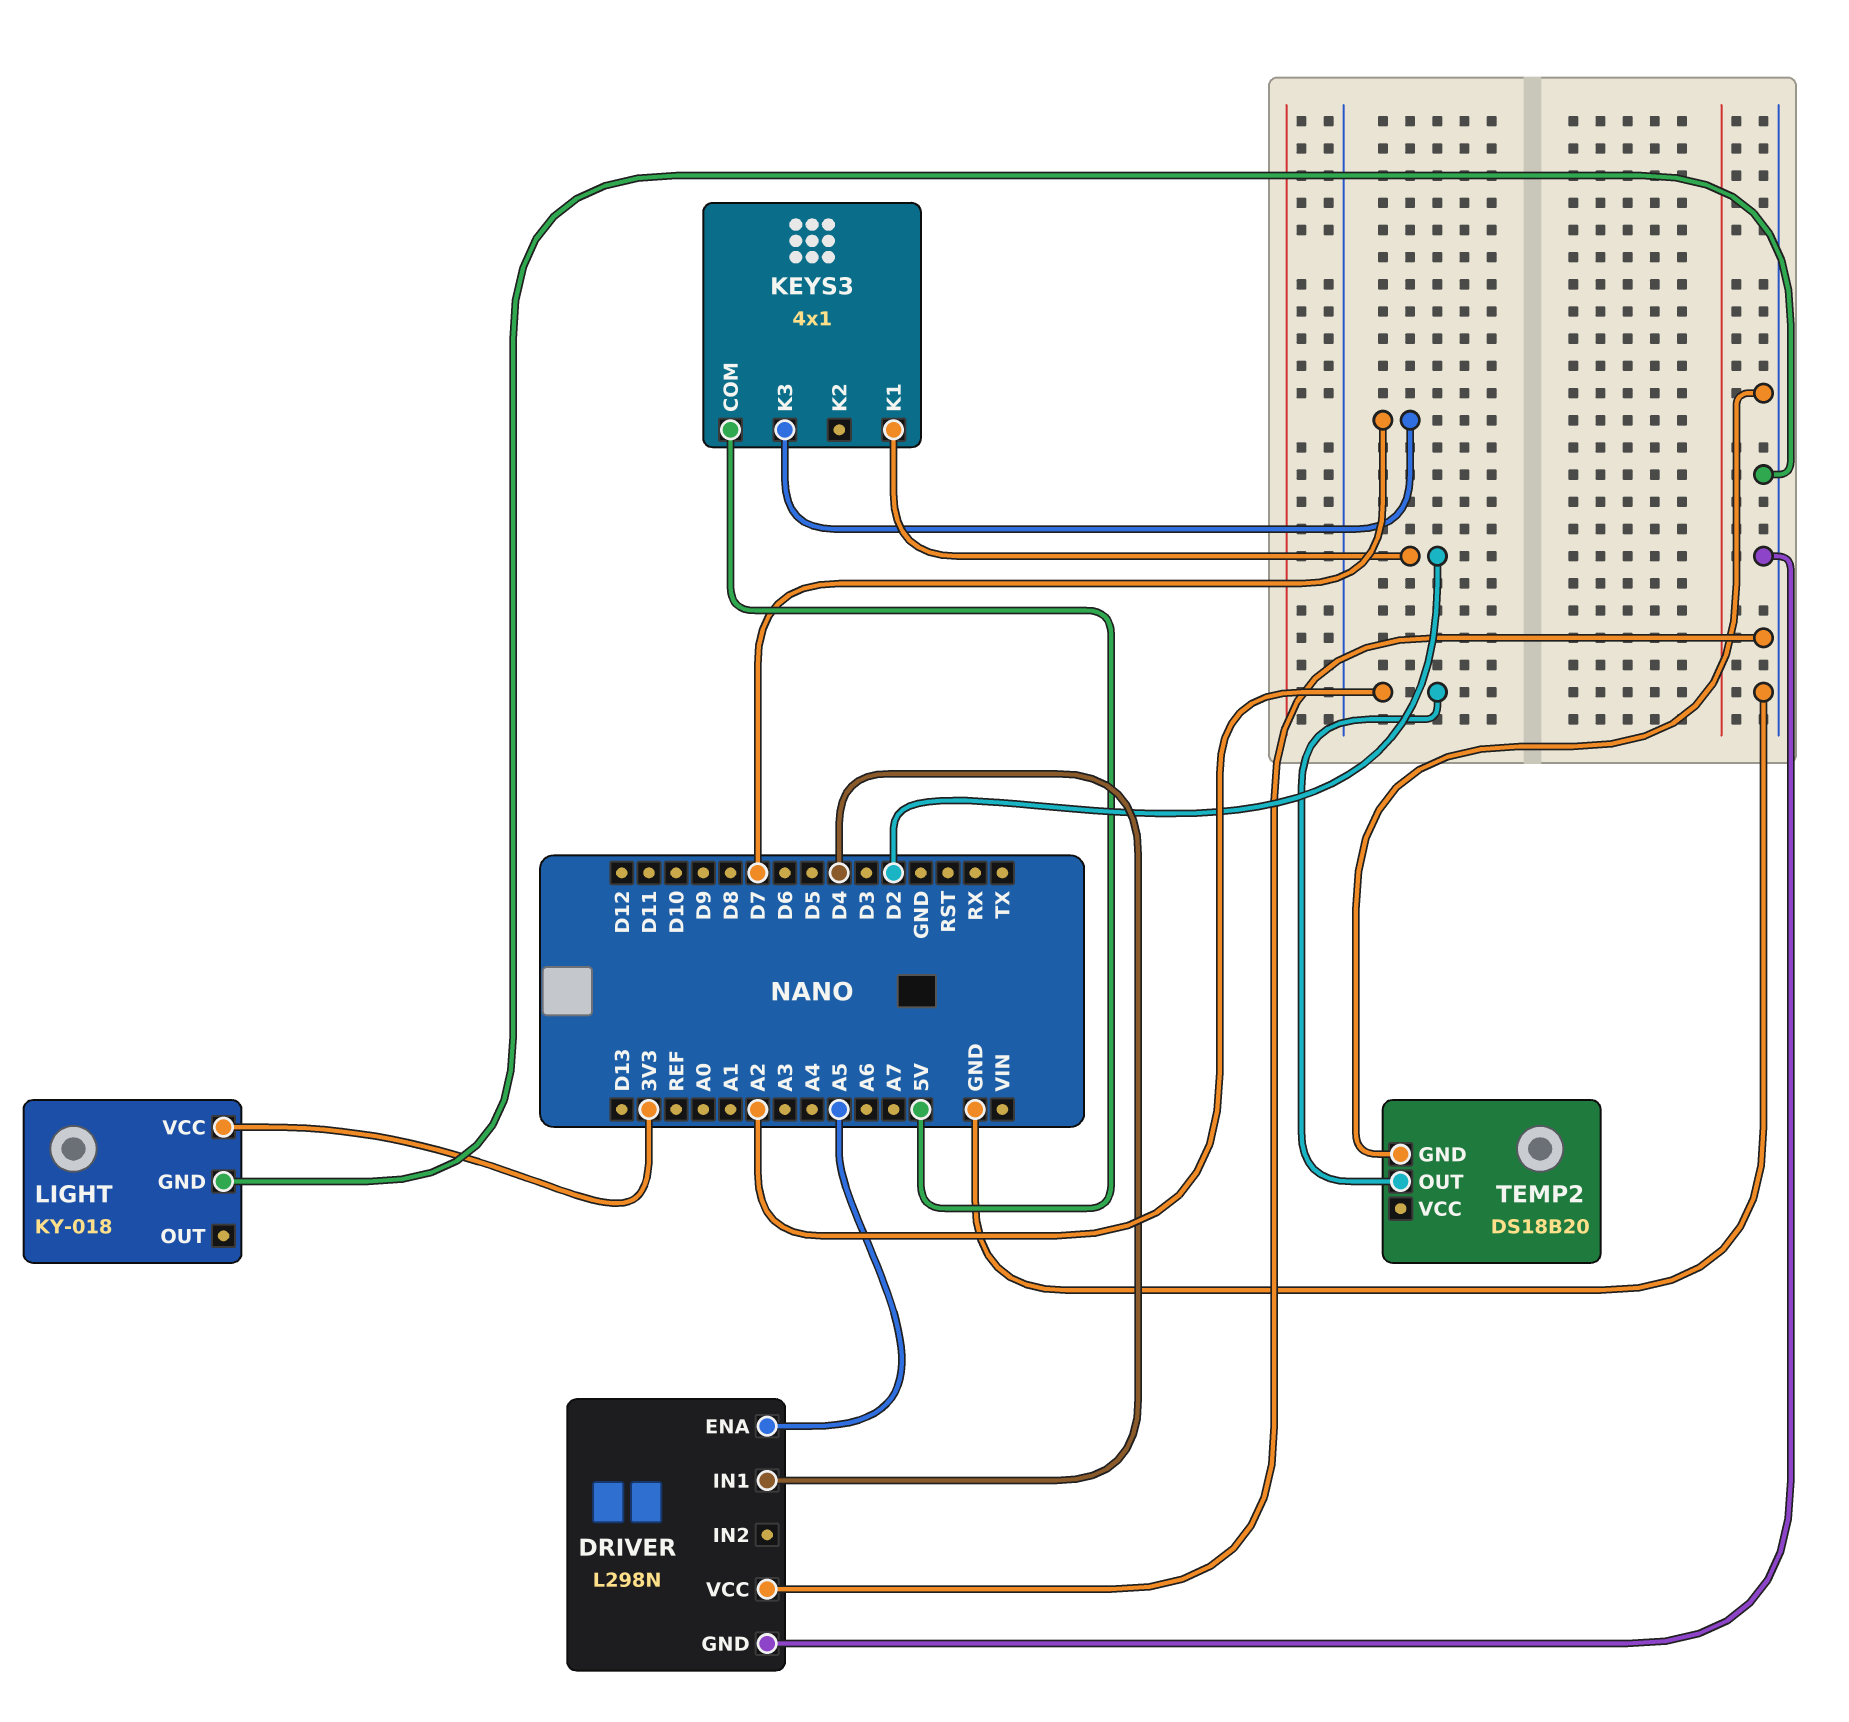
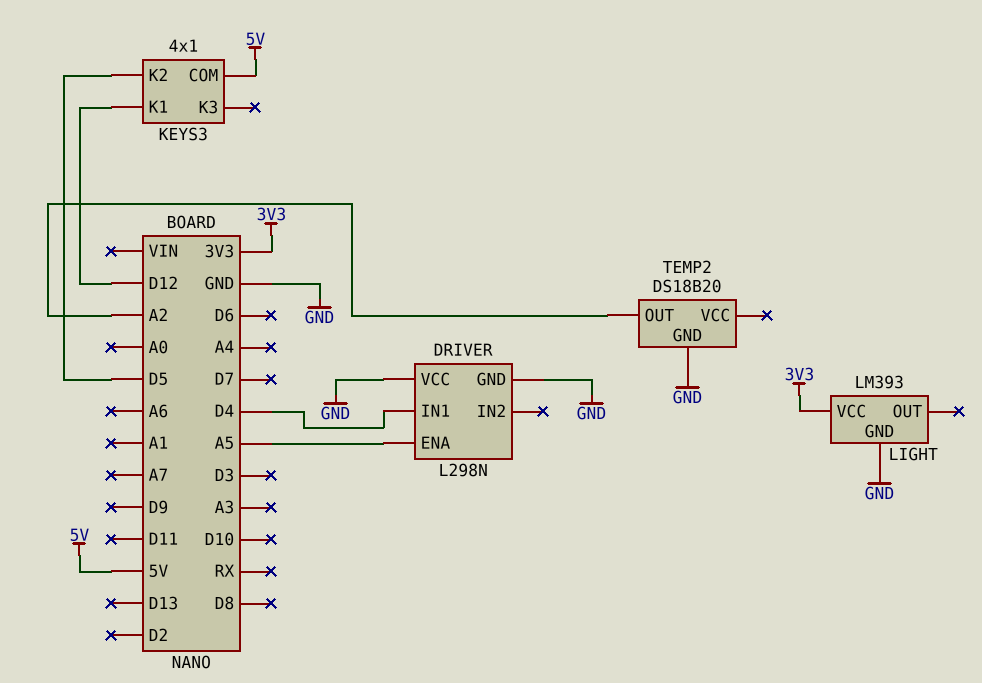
KEYS3 pin K1: D2 -> D12
KEYS3 pin K2: none -> D5
KEYS3 pin K3: D7 -> none
LIGHT: KY-018 -> LM393

